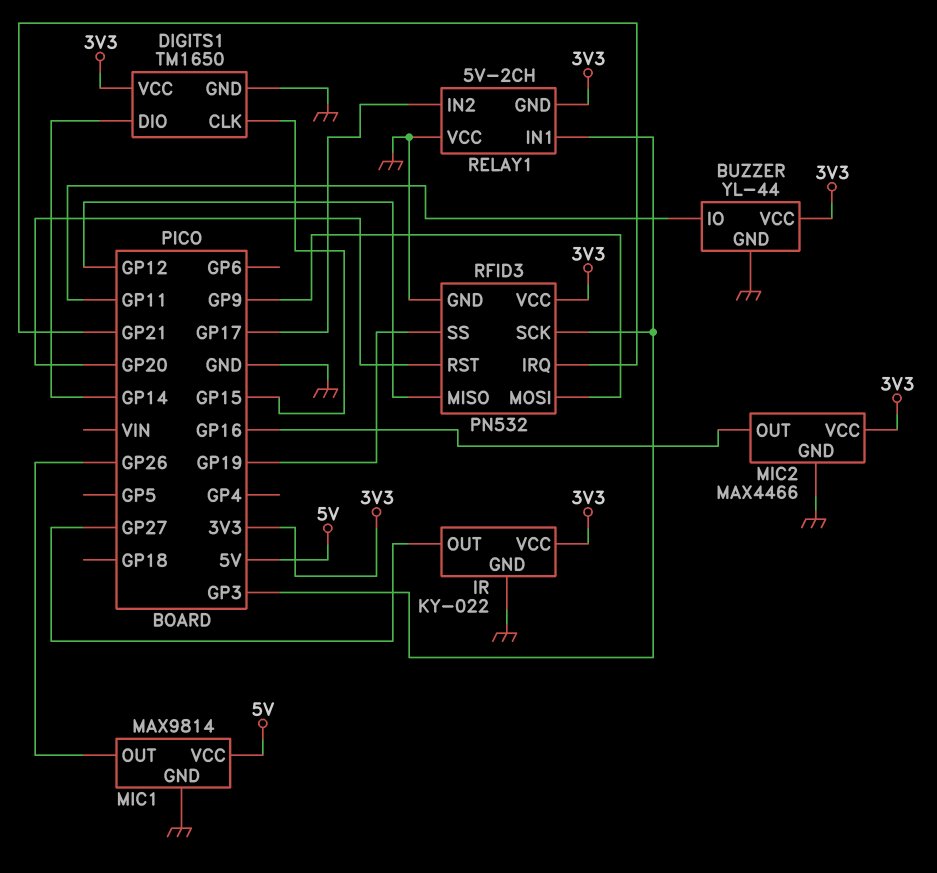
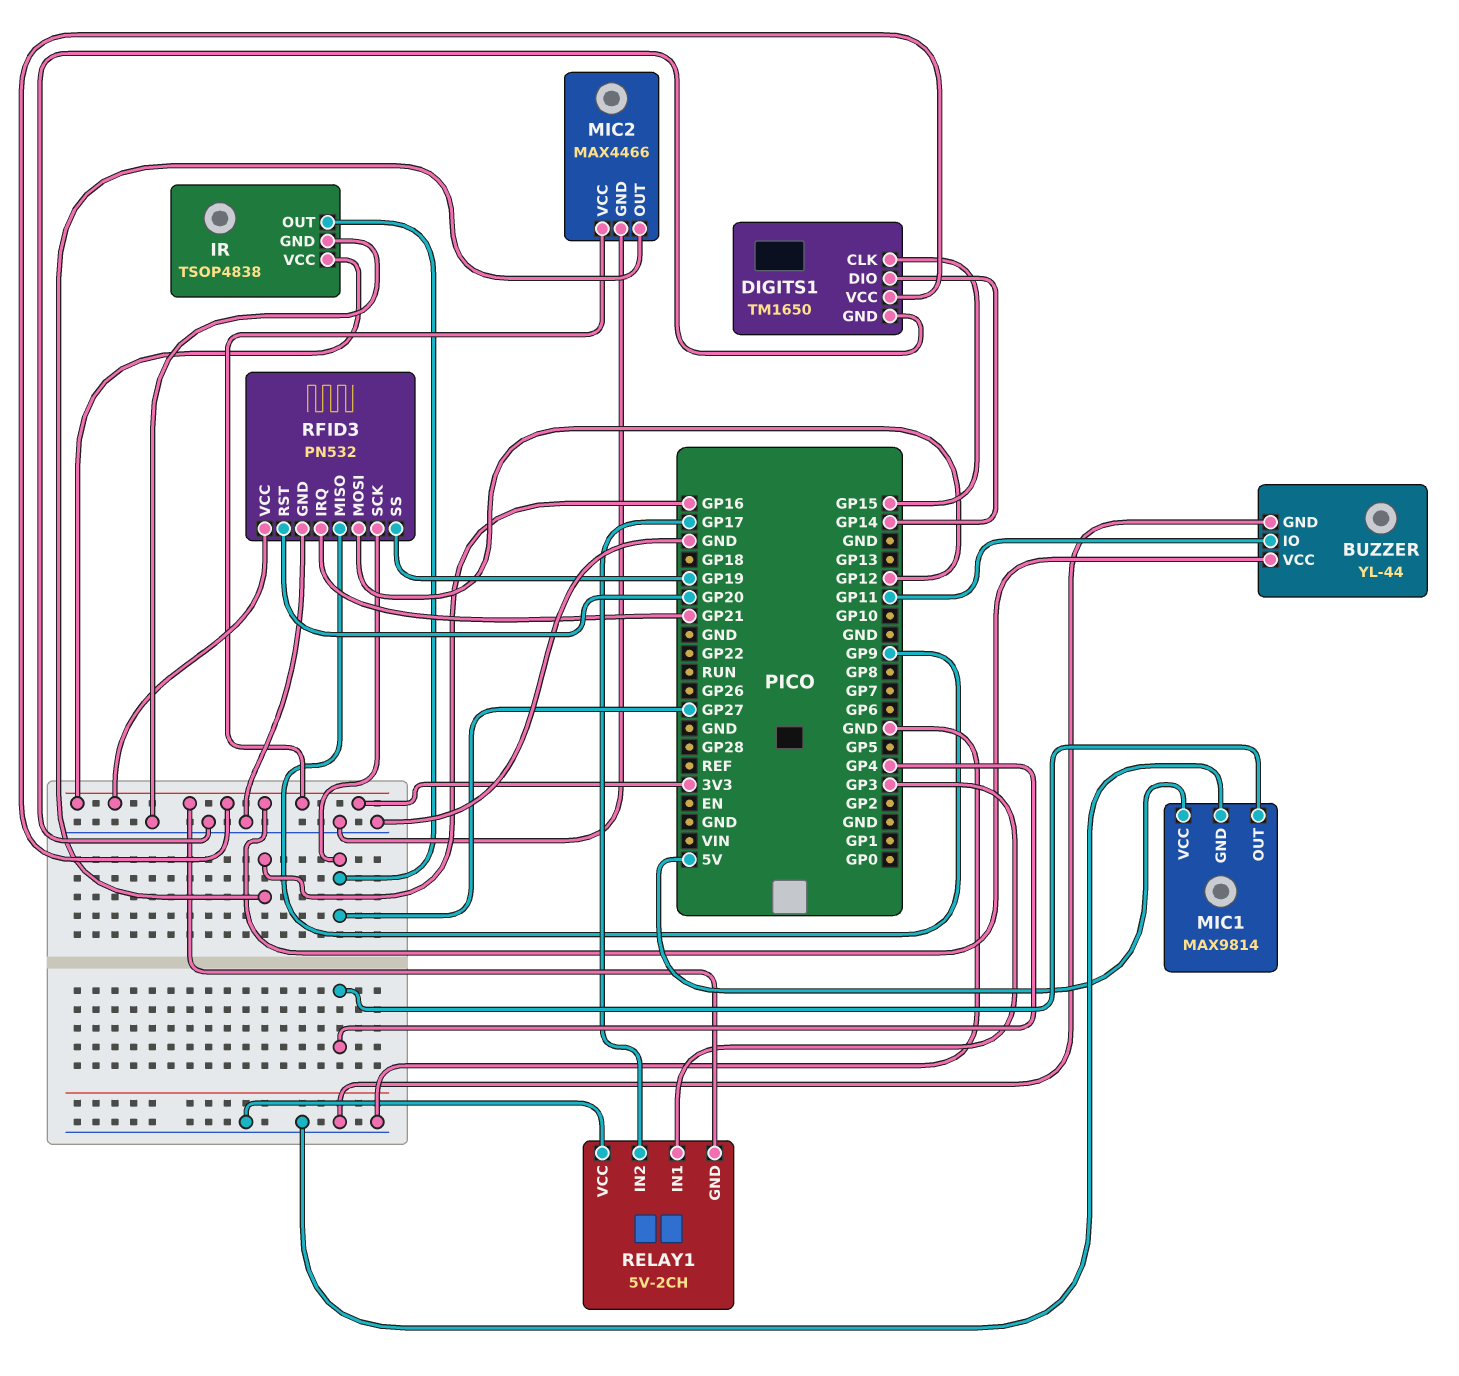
IR: KY-022 -> TSOP4838
MIC1 pin OUT: GP26 -> GP4
RFID3 pin MISO: GP12 -> GP9
RFID3 pin MOSI: GP9 -> GP12
RFID3 pin SCK: GP3 -> GP27

